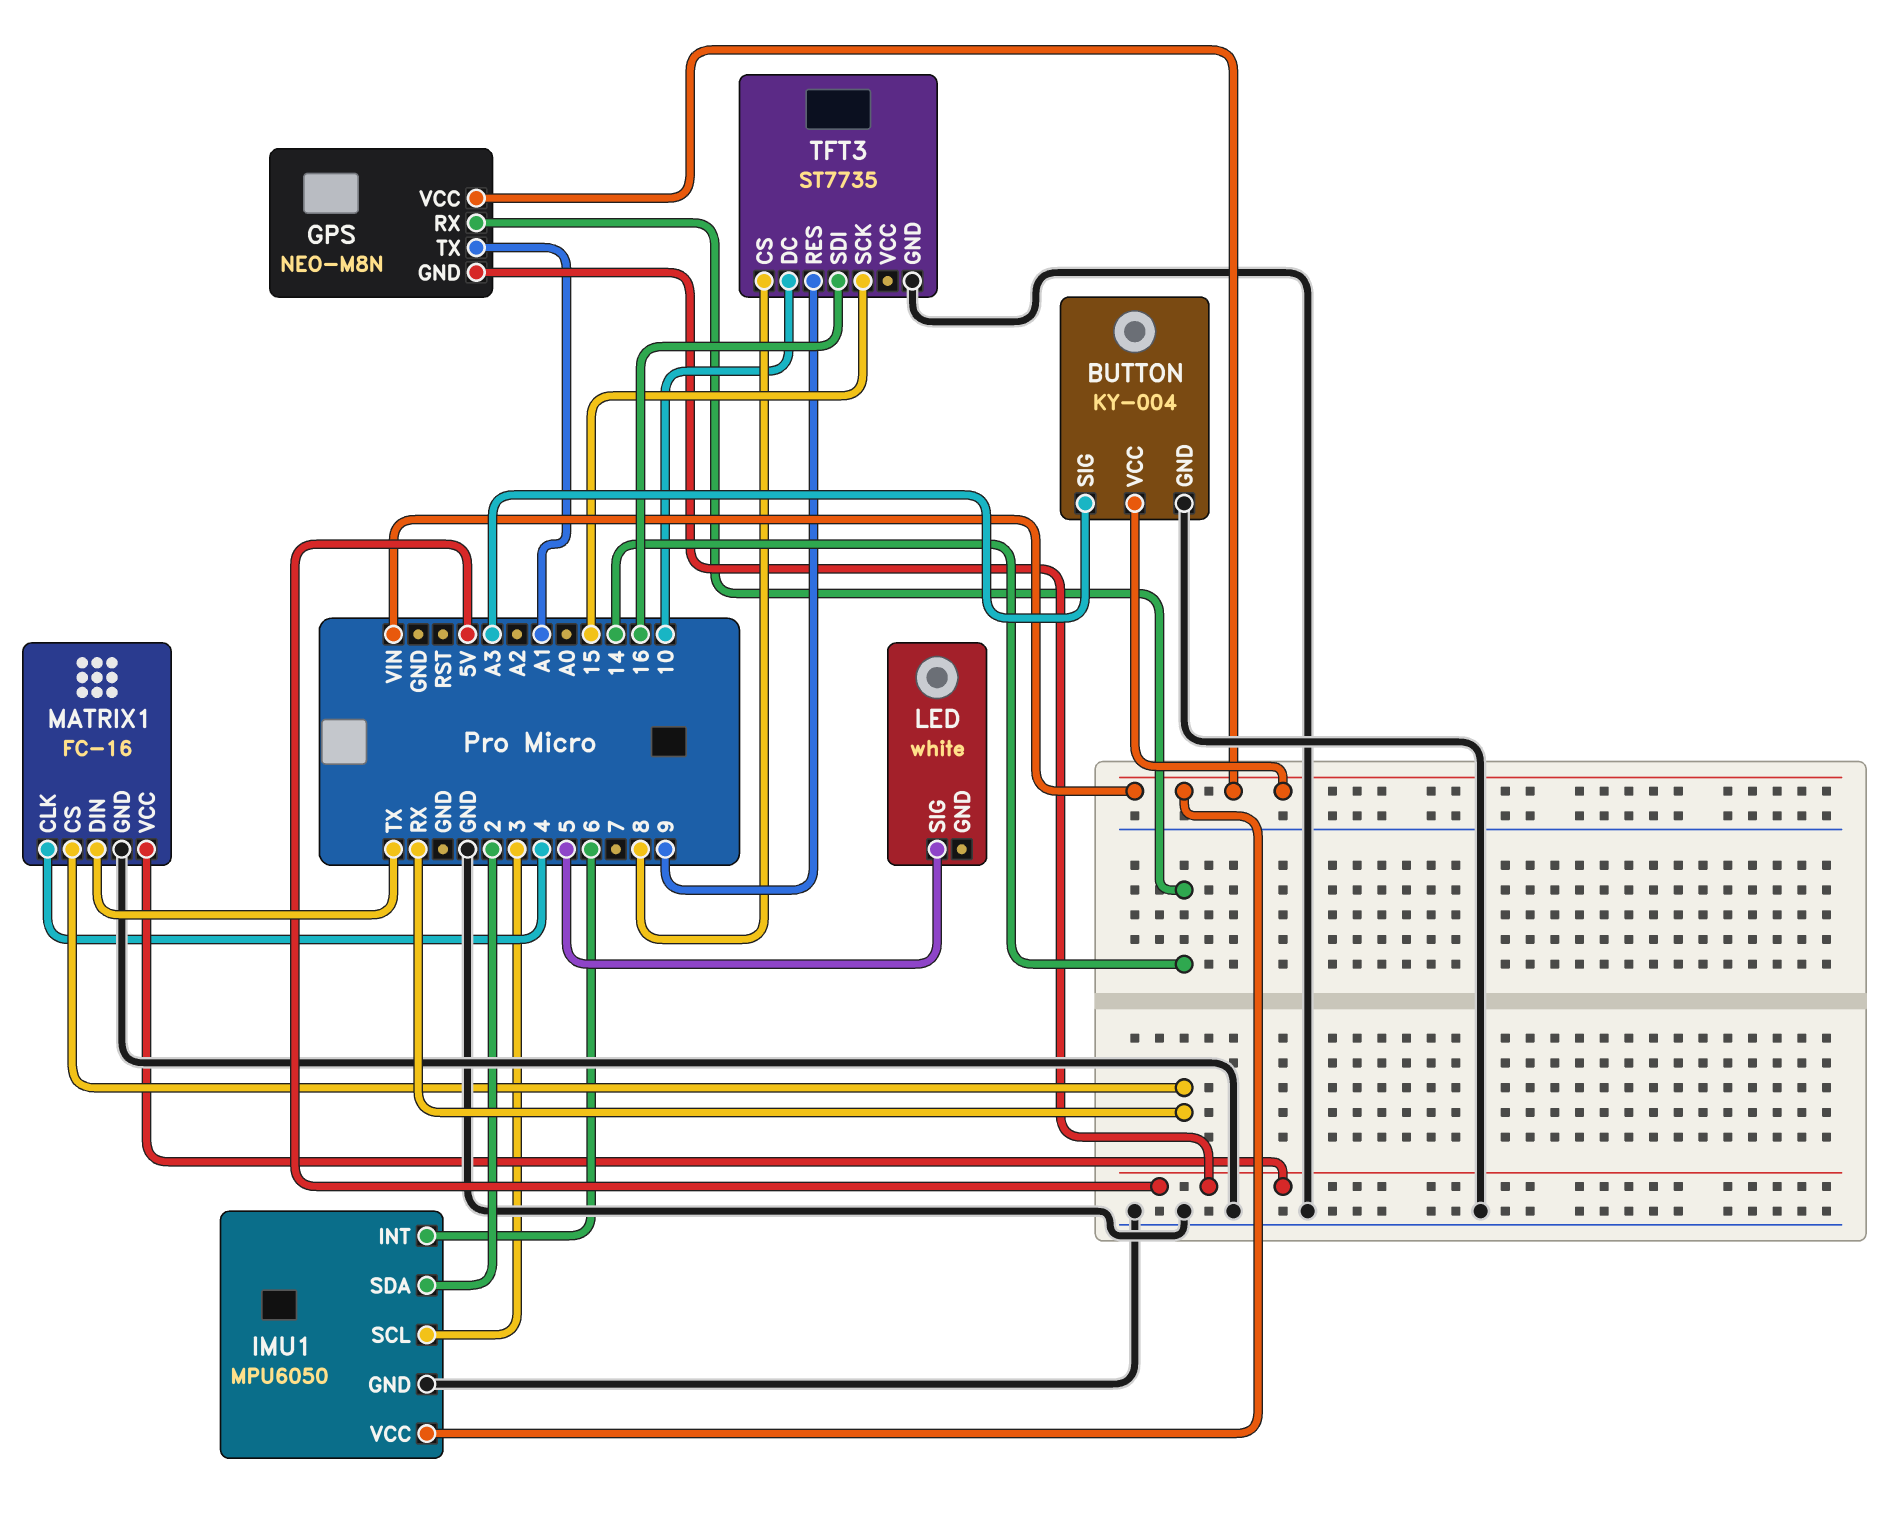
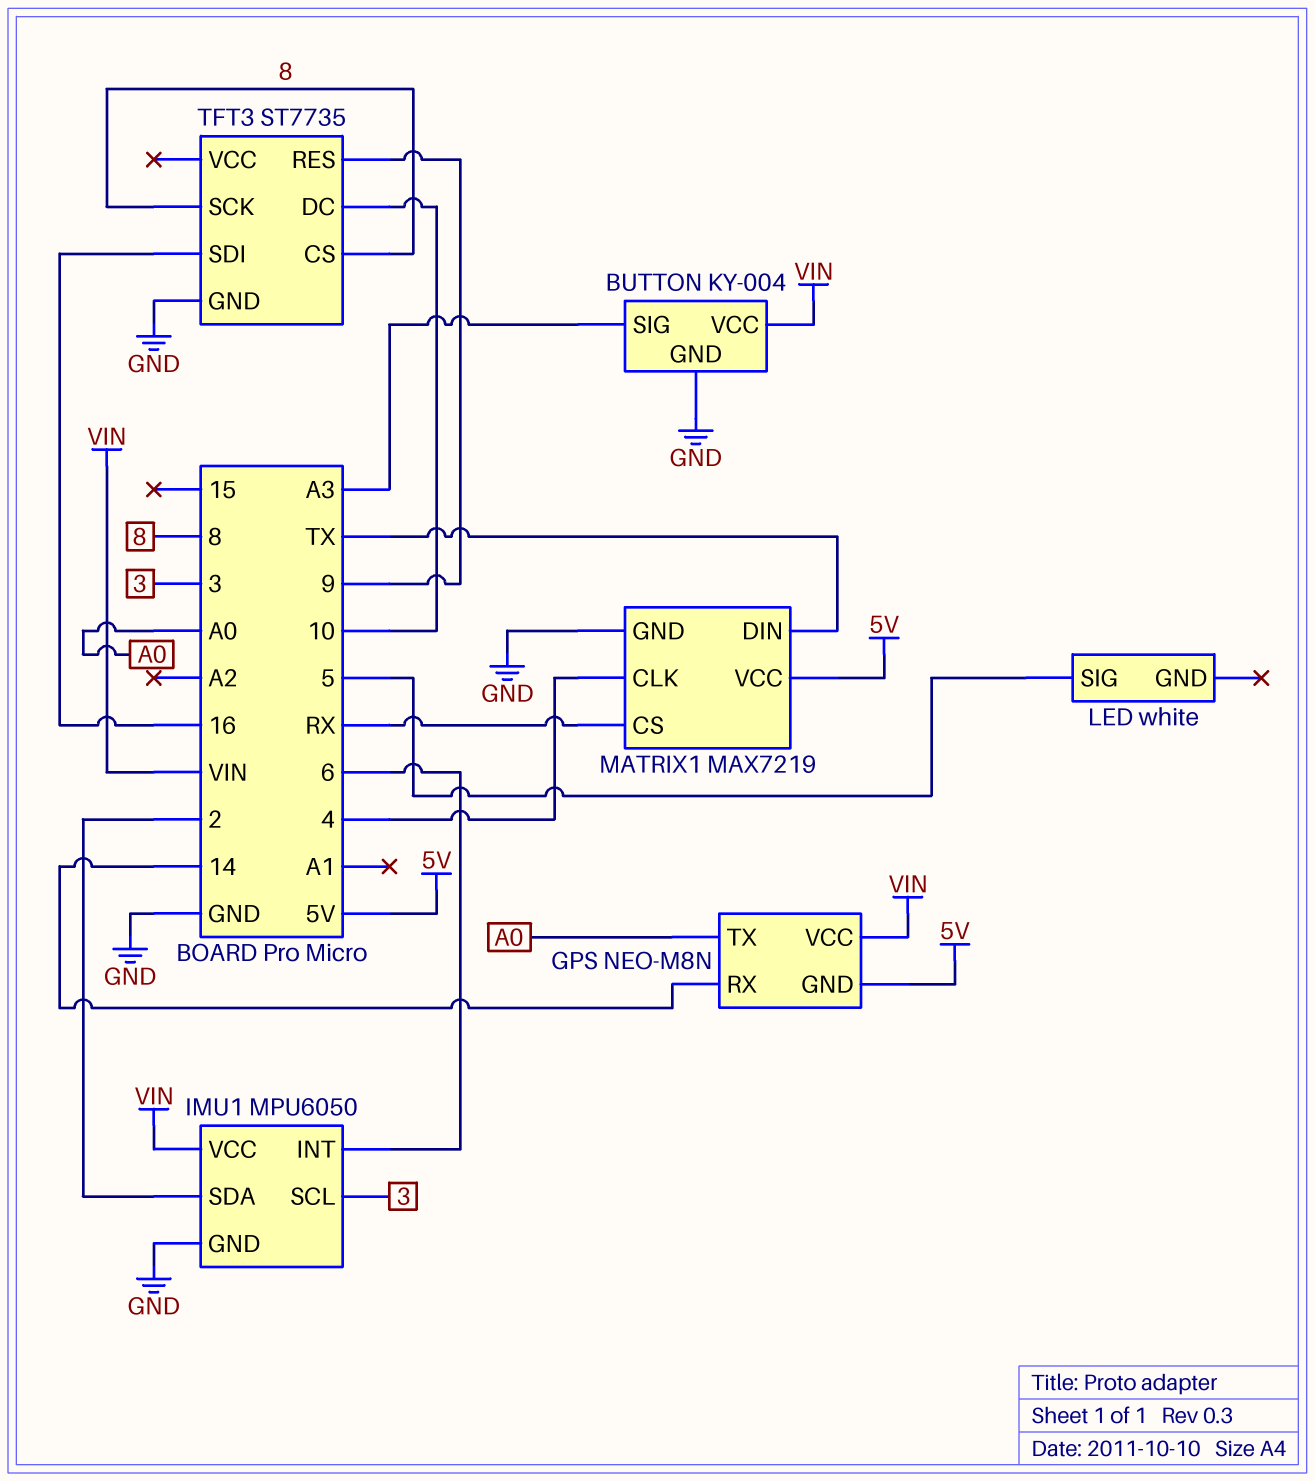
GPS pin TX: A1 -> A0
MATRIX1: FC-16 -> MAX7219
TFT3 pin SCK: 15 -> 8

